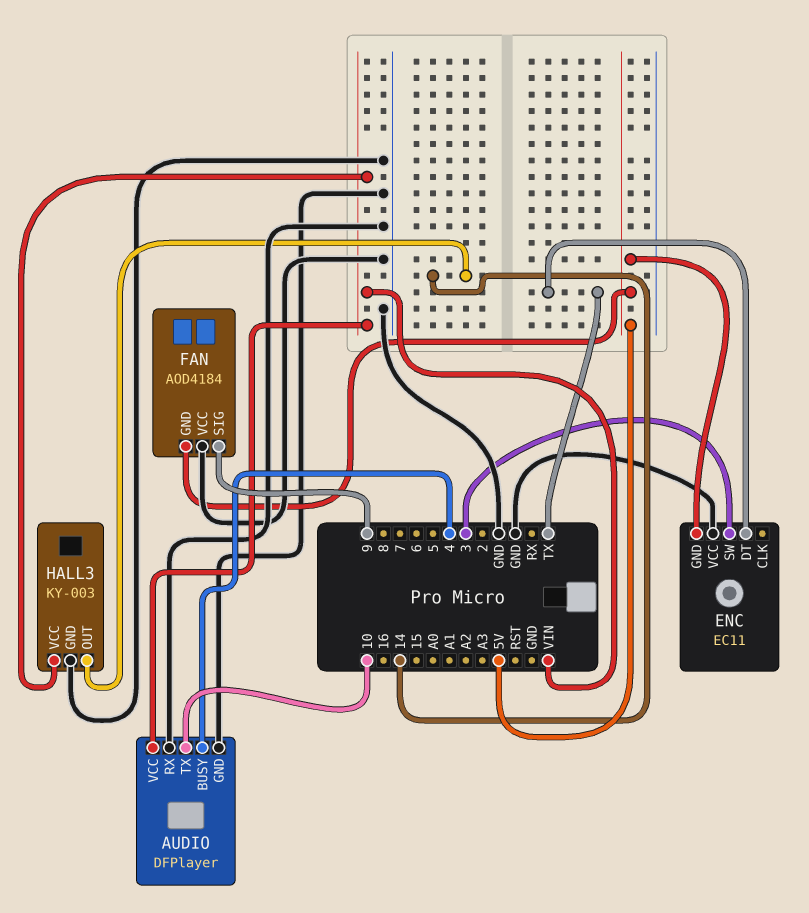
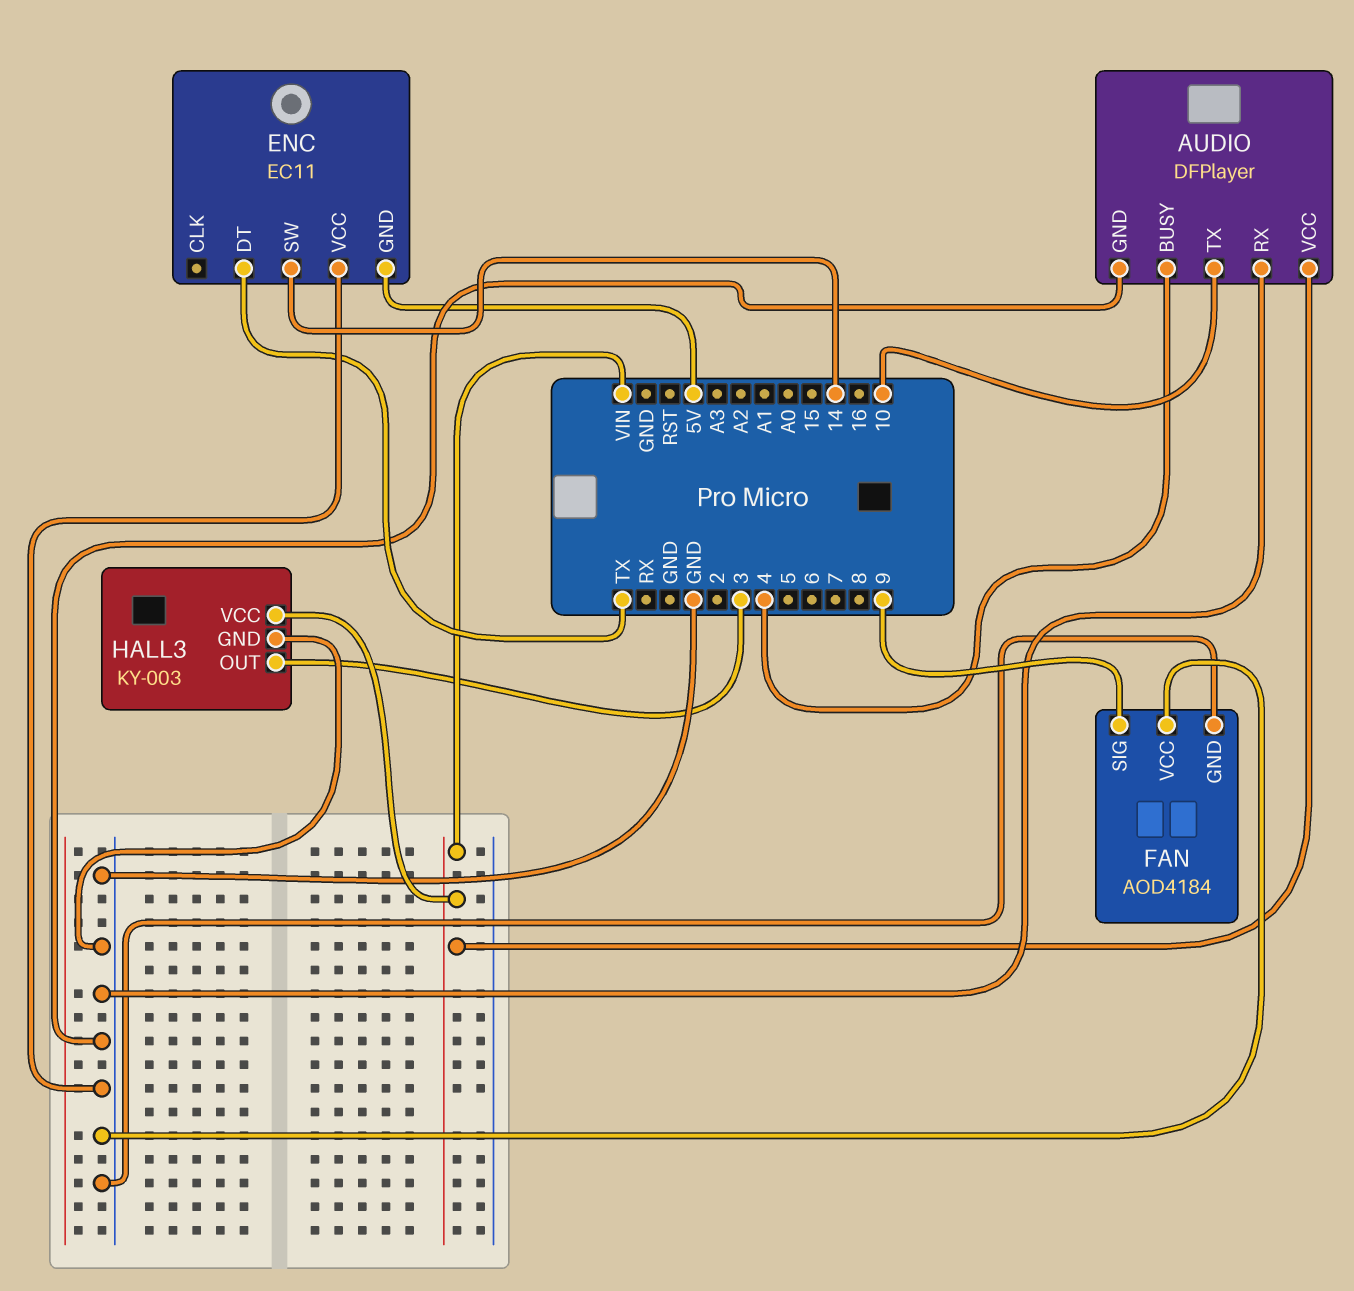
ENC pin SW: 3 -> 14
FAN pin GND: 5V -> GND
HALL3 pin OUT: 14 -> 3

